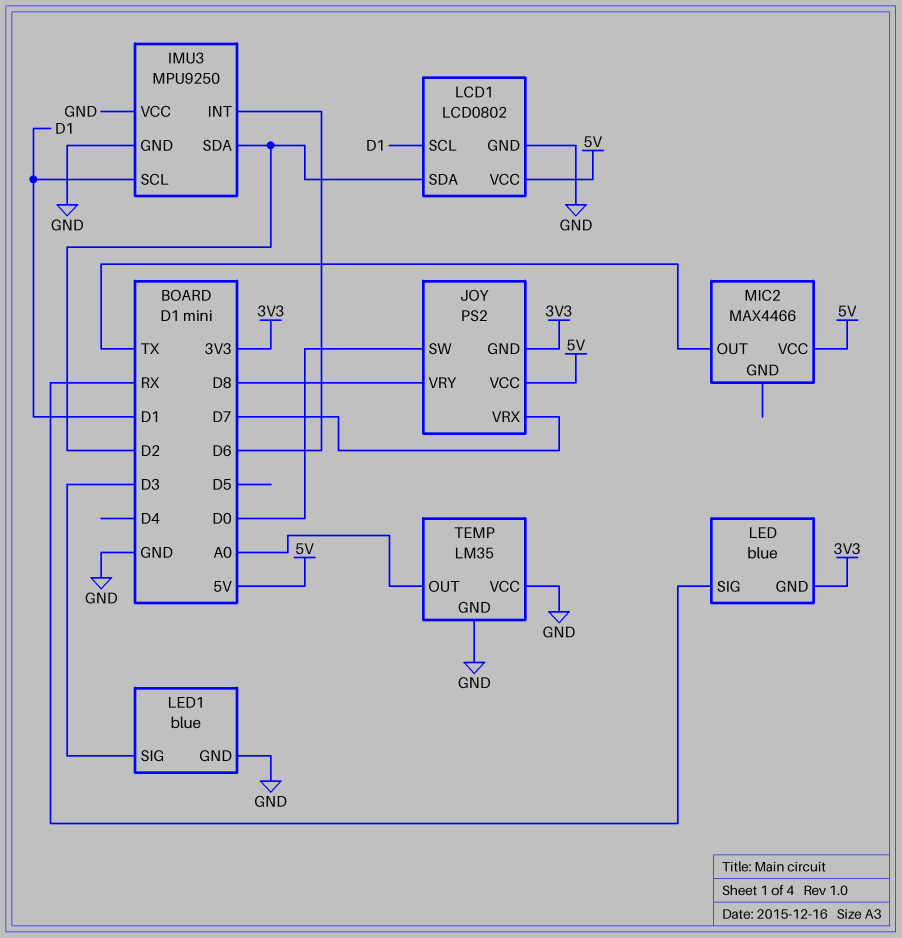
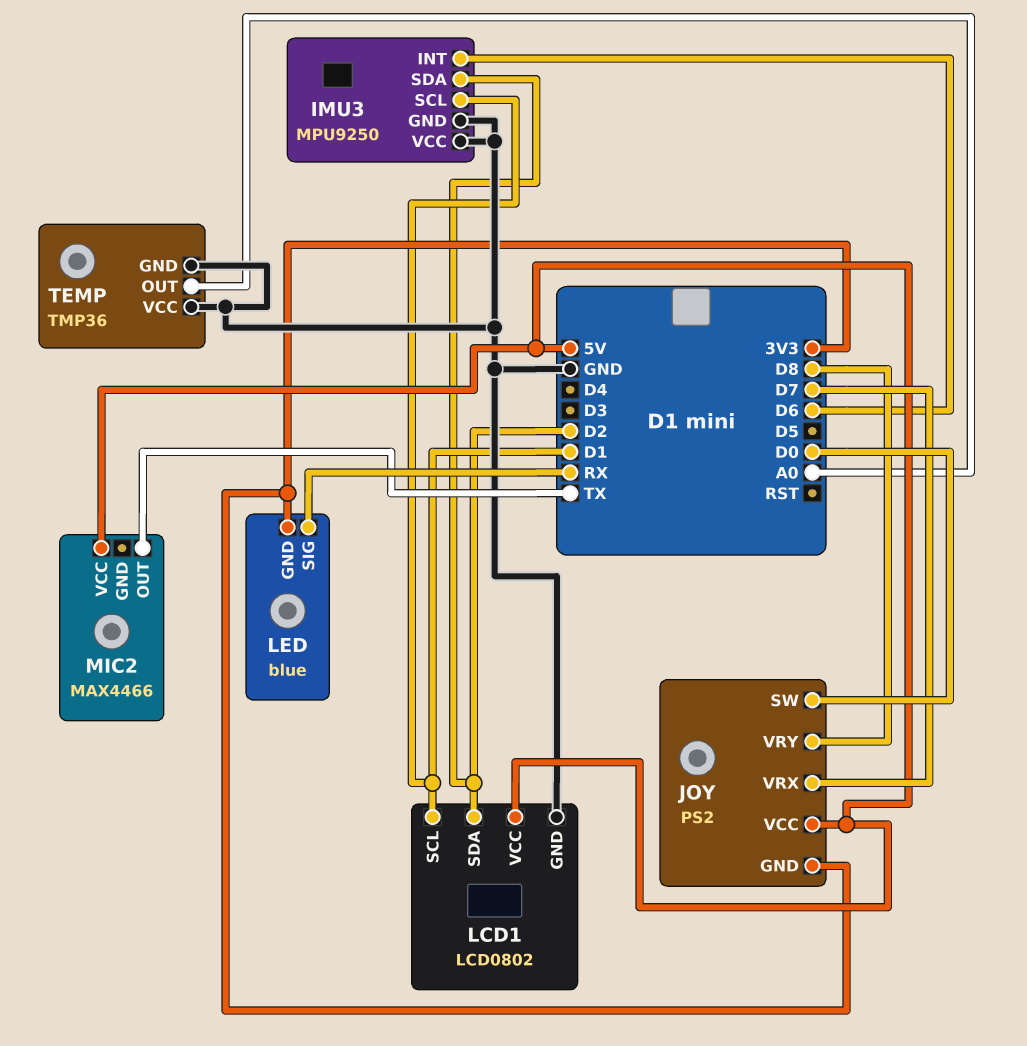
LED1: blue -> none
LED1 pin GND: GND -> none
LED1 pin SIG: D3 -> none
TEMP: LM35 -> TMP36

